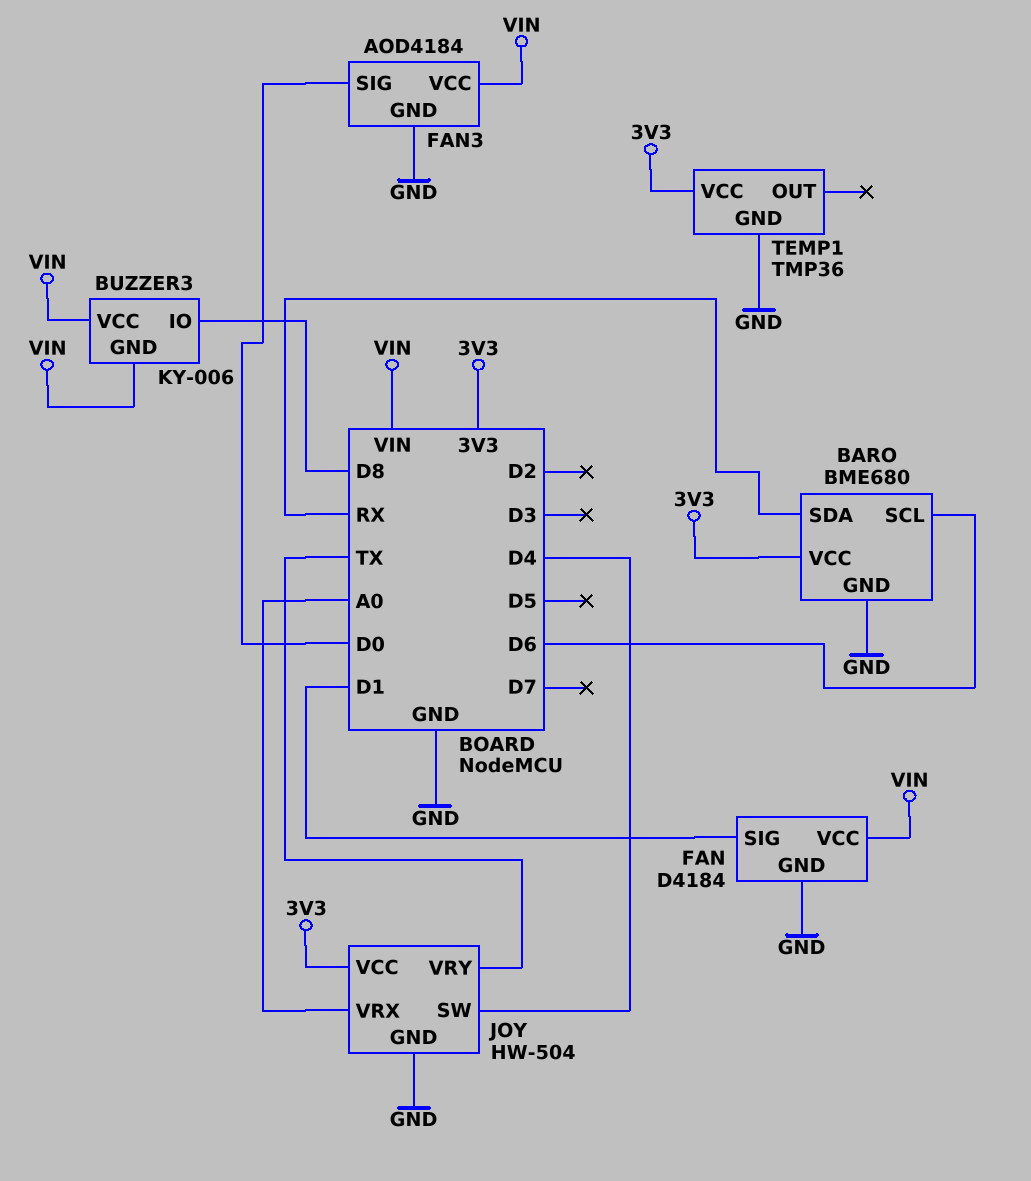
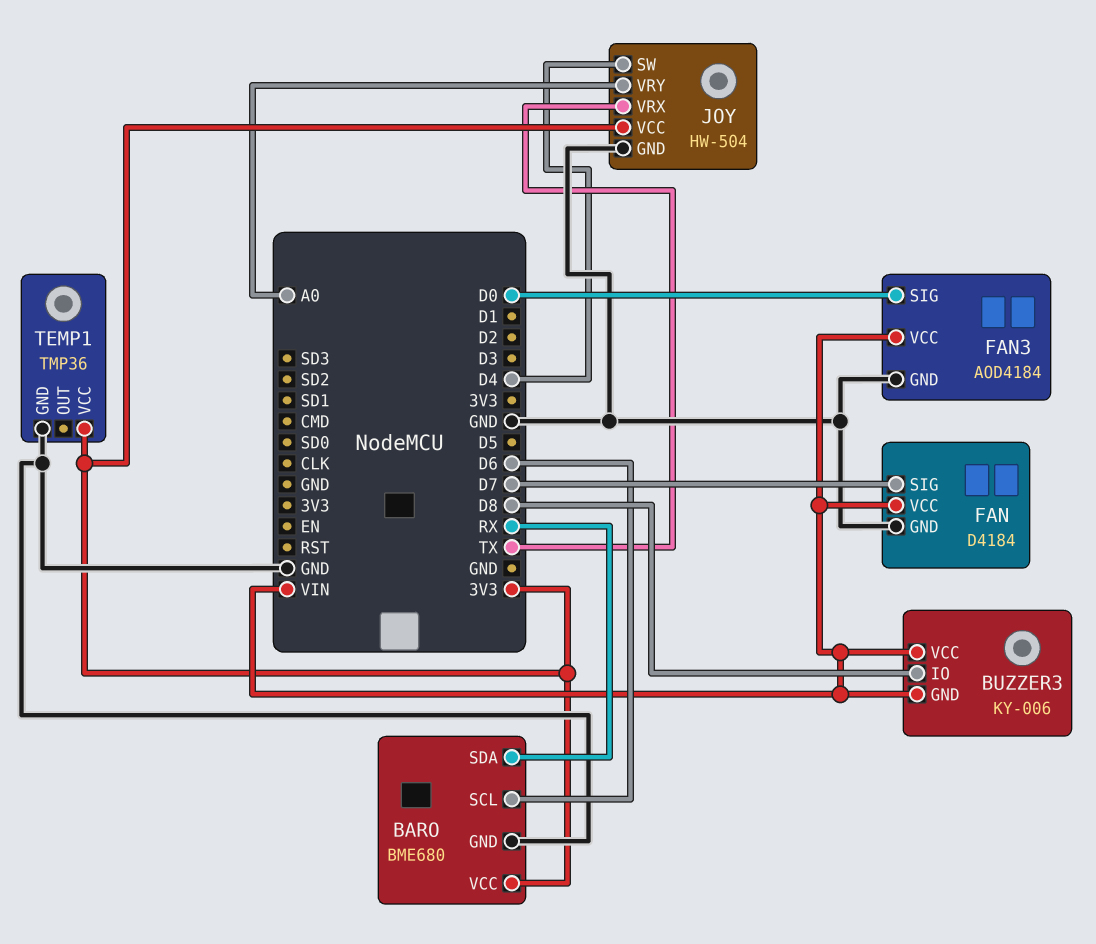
FAN pin SIG: D1 -> D7
JOY pin VRX: A0 -> TX
JOY pin VRY: TX -> A0

